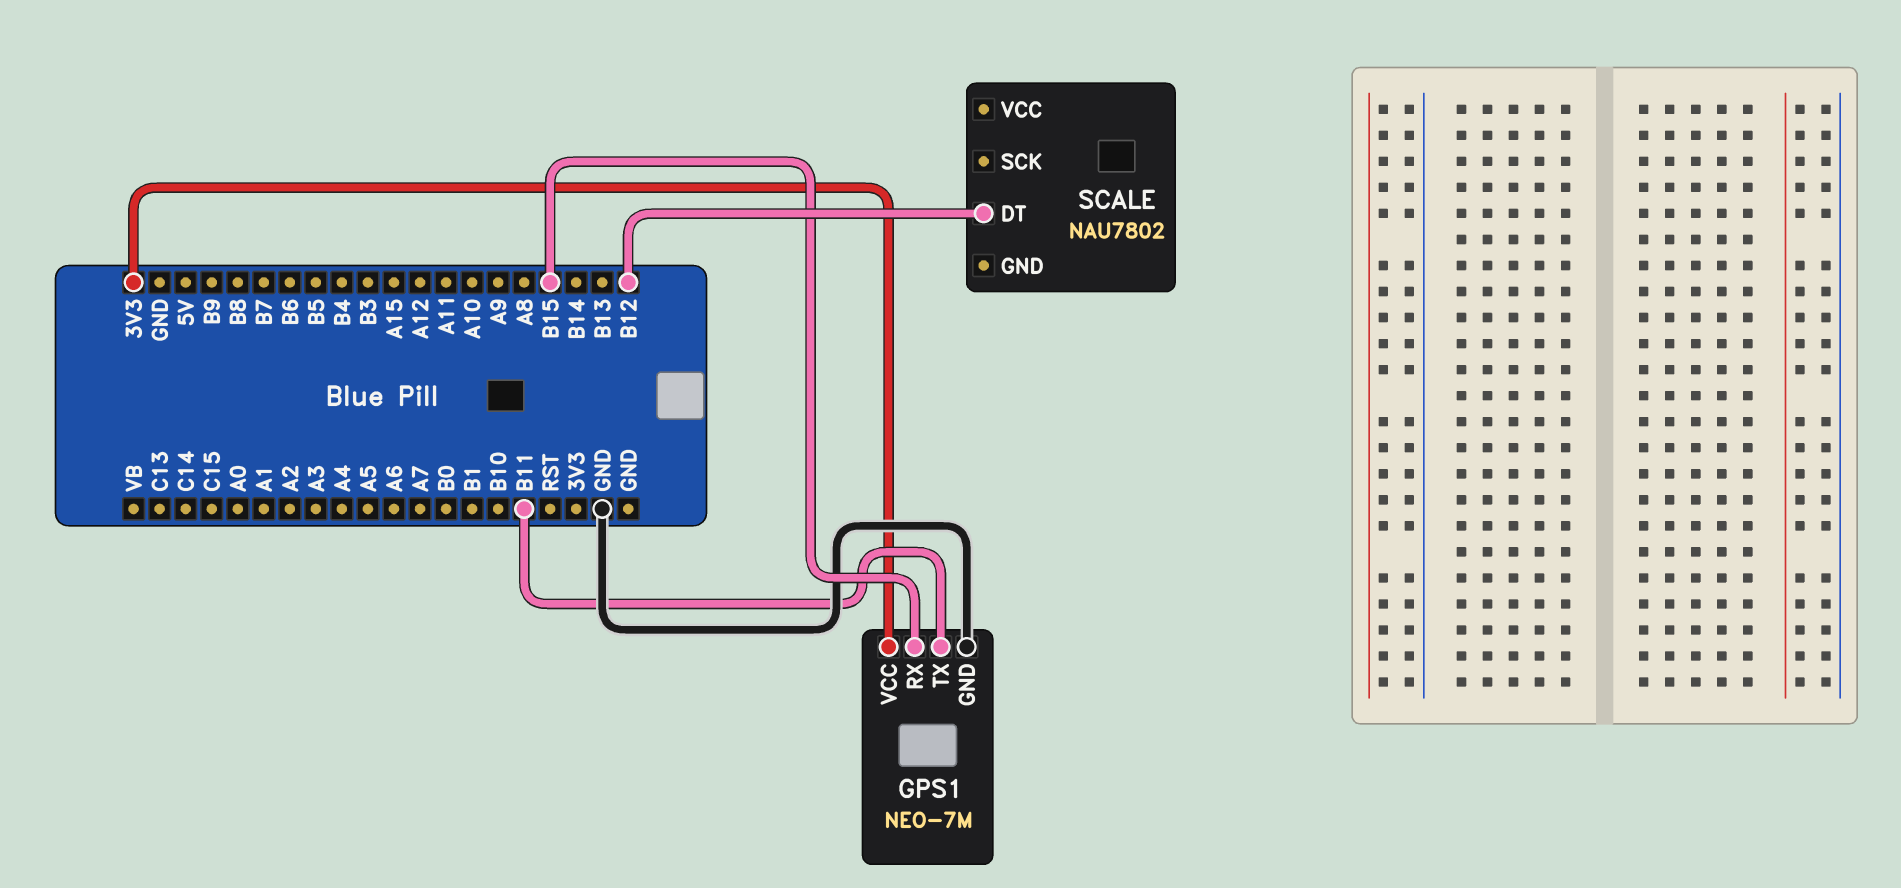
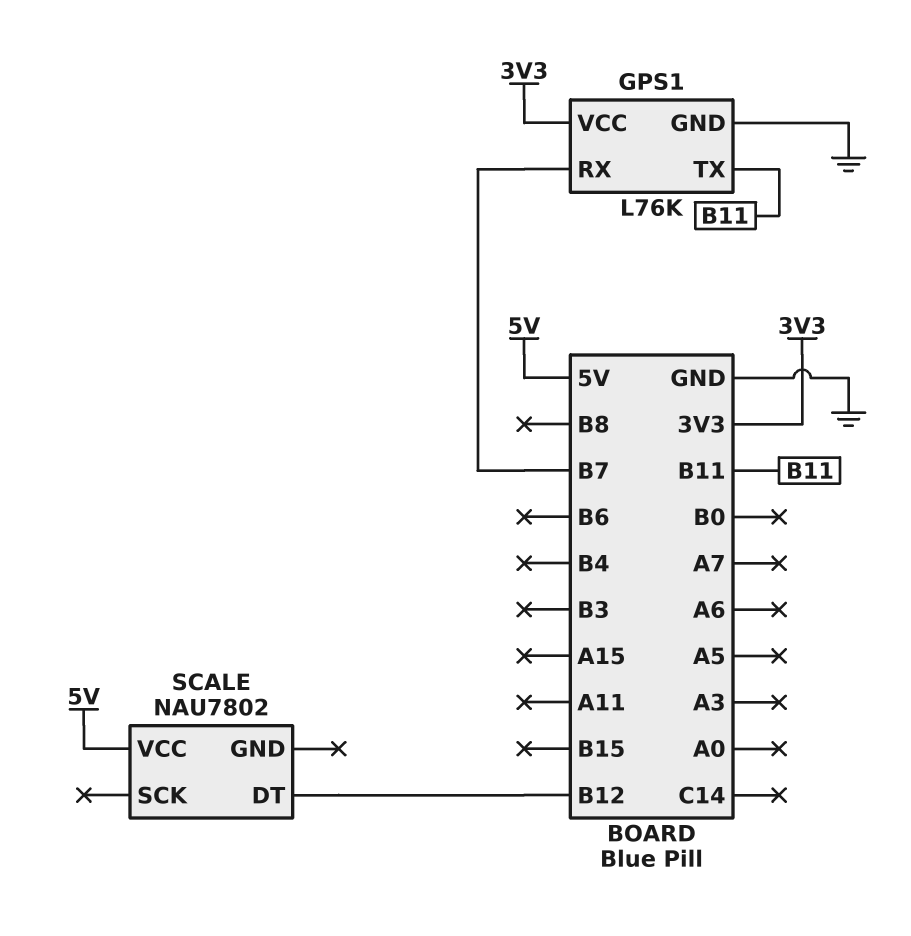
GPS1: NEO-7M -> L76K
GPS1 pin RX: B15 -> B7
SCALE pin VCC: none -> 5V

